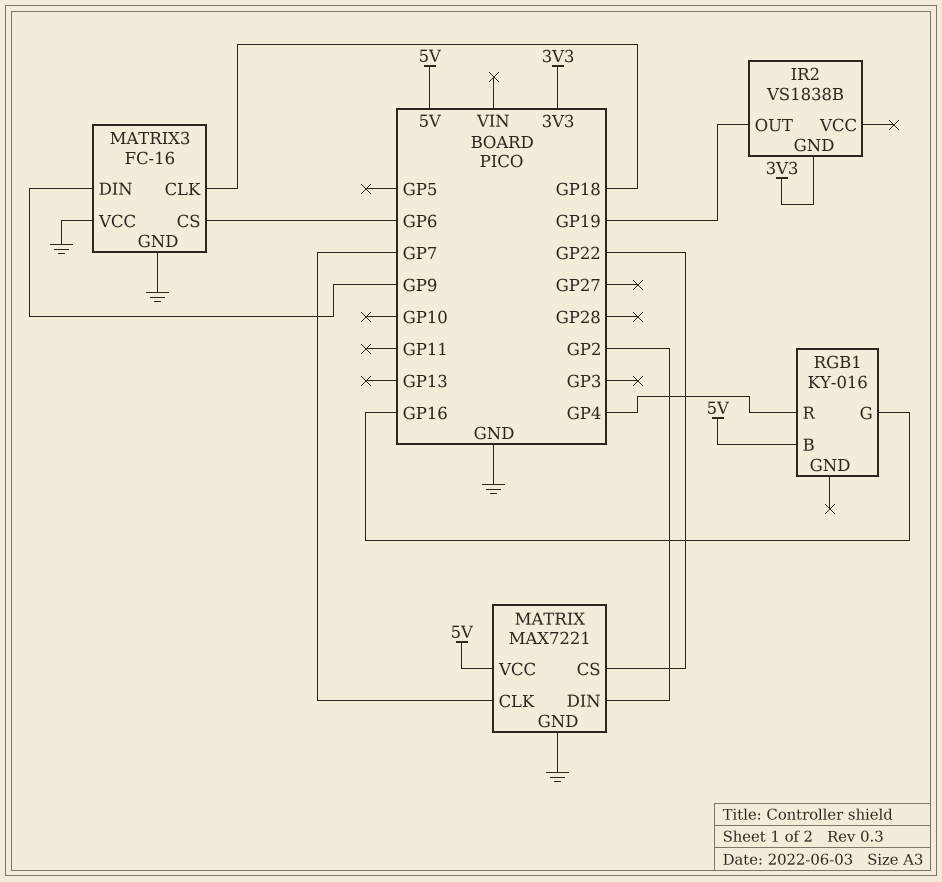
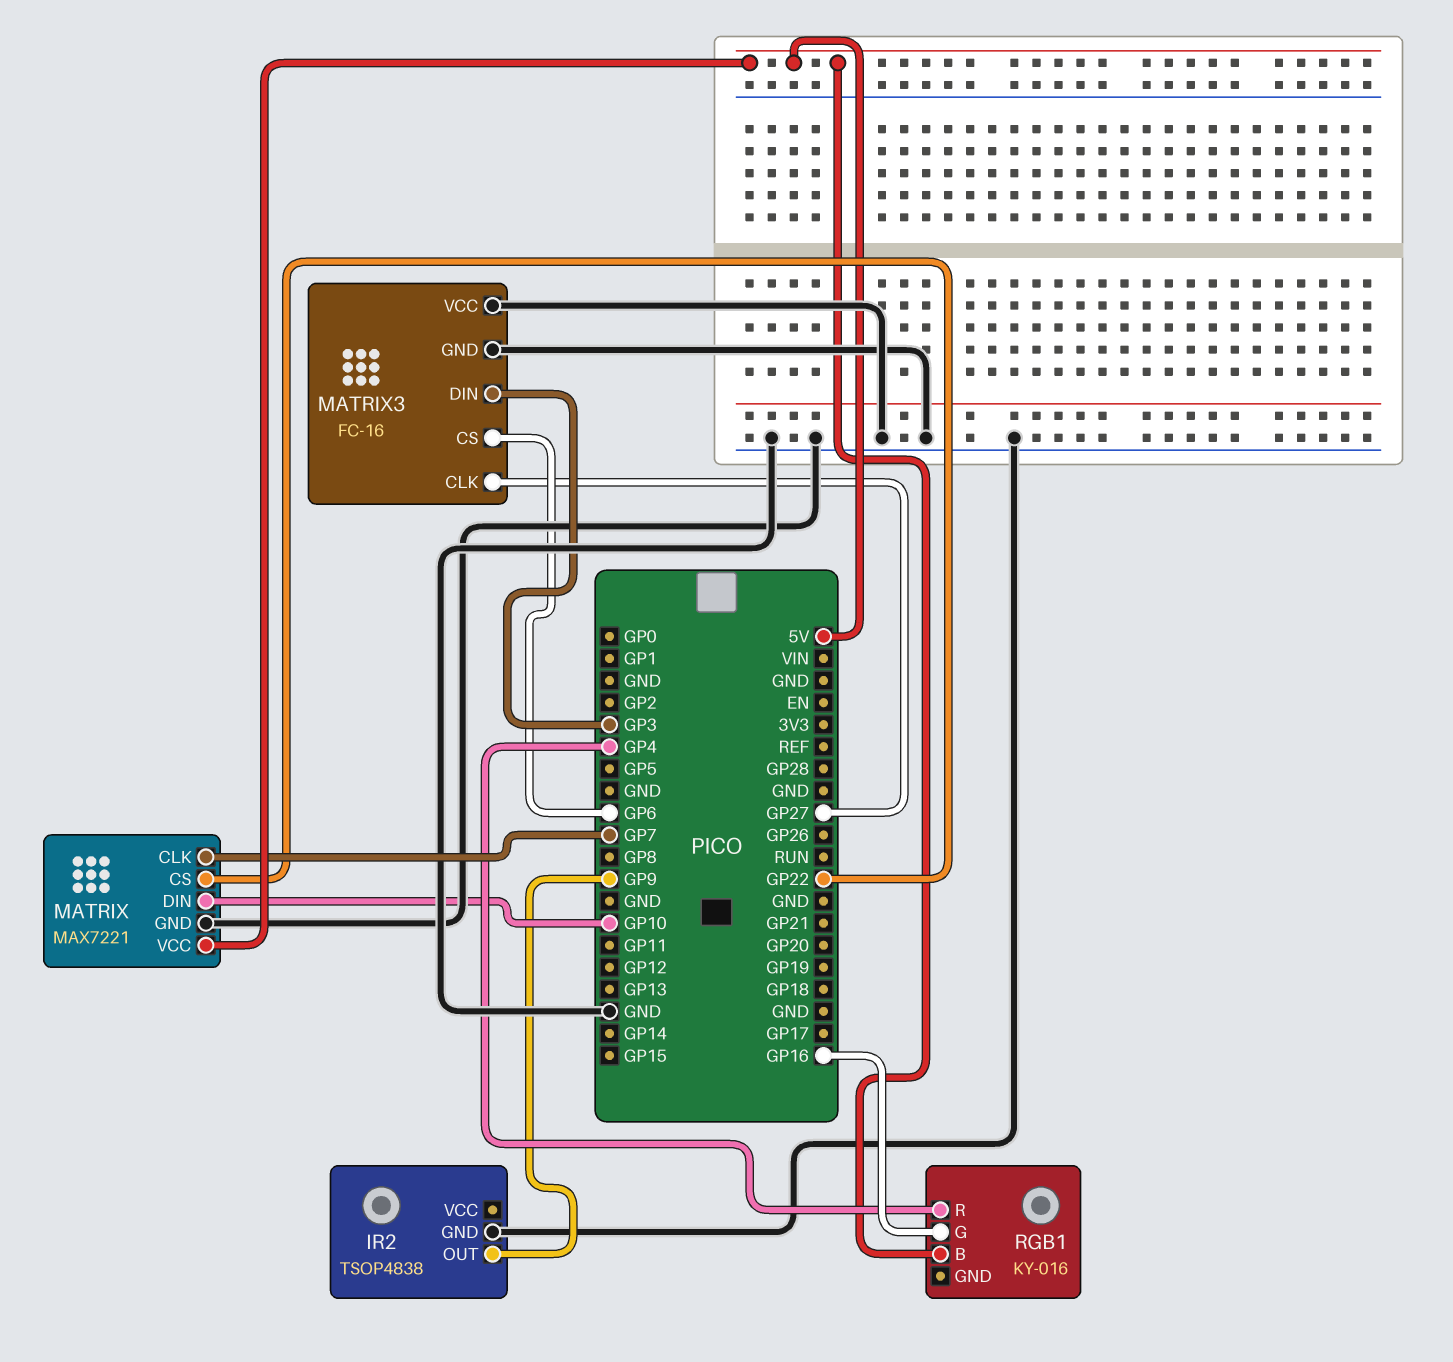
IR2: VS1838B -> TSOP4838
IR2 pin GND: 3V3 -> GND
IR2 pin OUT: GP19 -> GP9
MATRIX pin DIN: GP2 -> GP10
MATRIX3 pin CLK: GP18 -> GP27
MATRIX3 pin DIN: GP9 -> GP3

